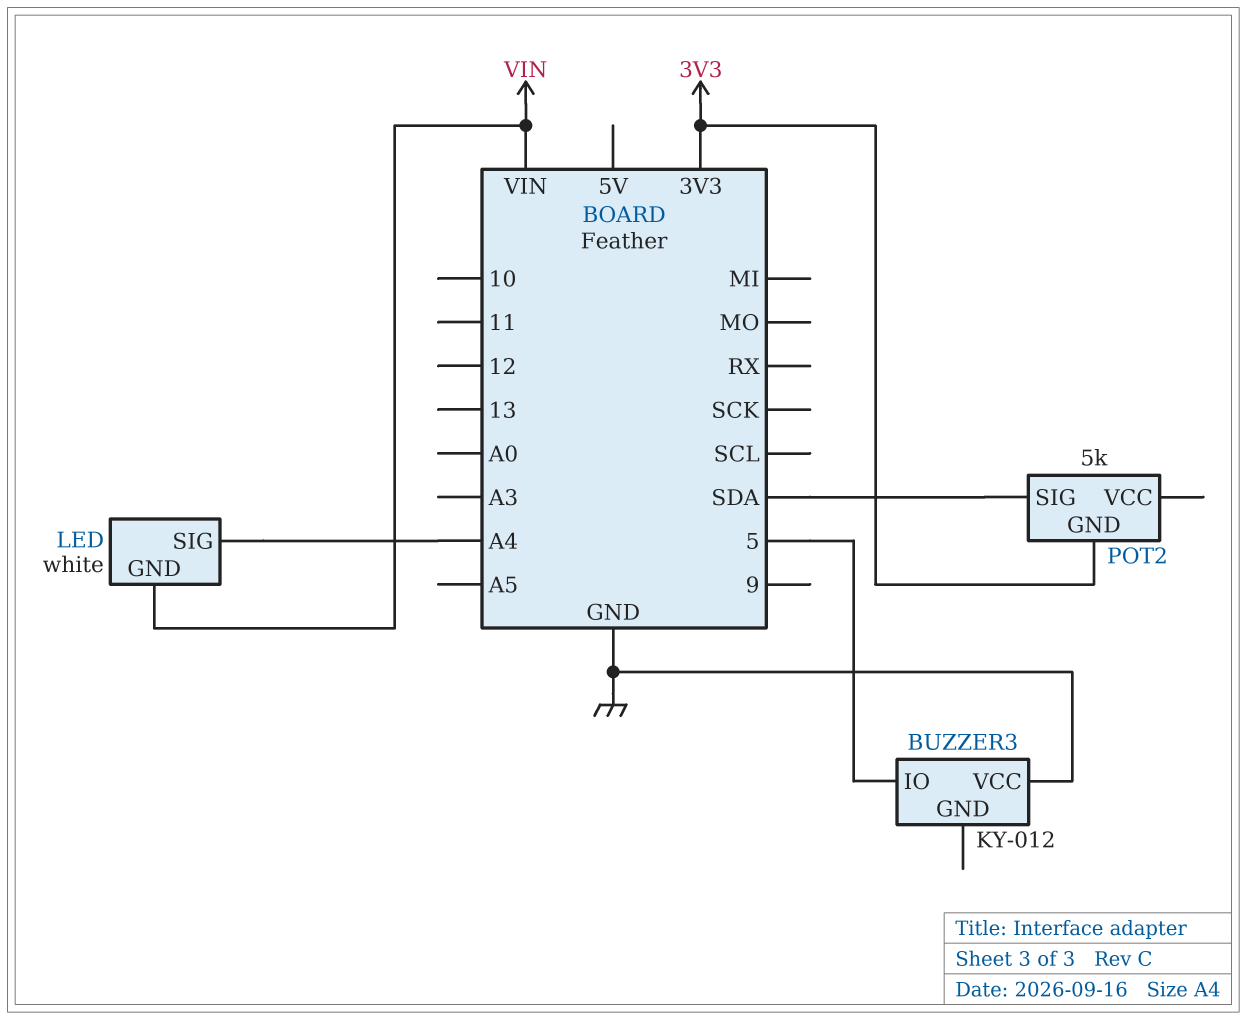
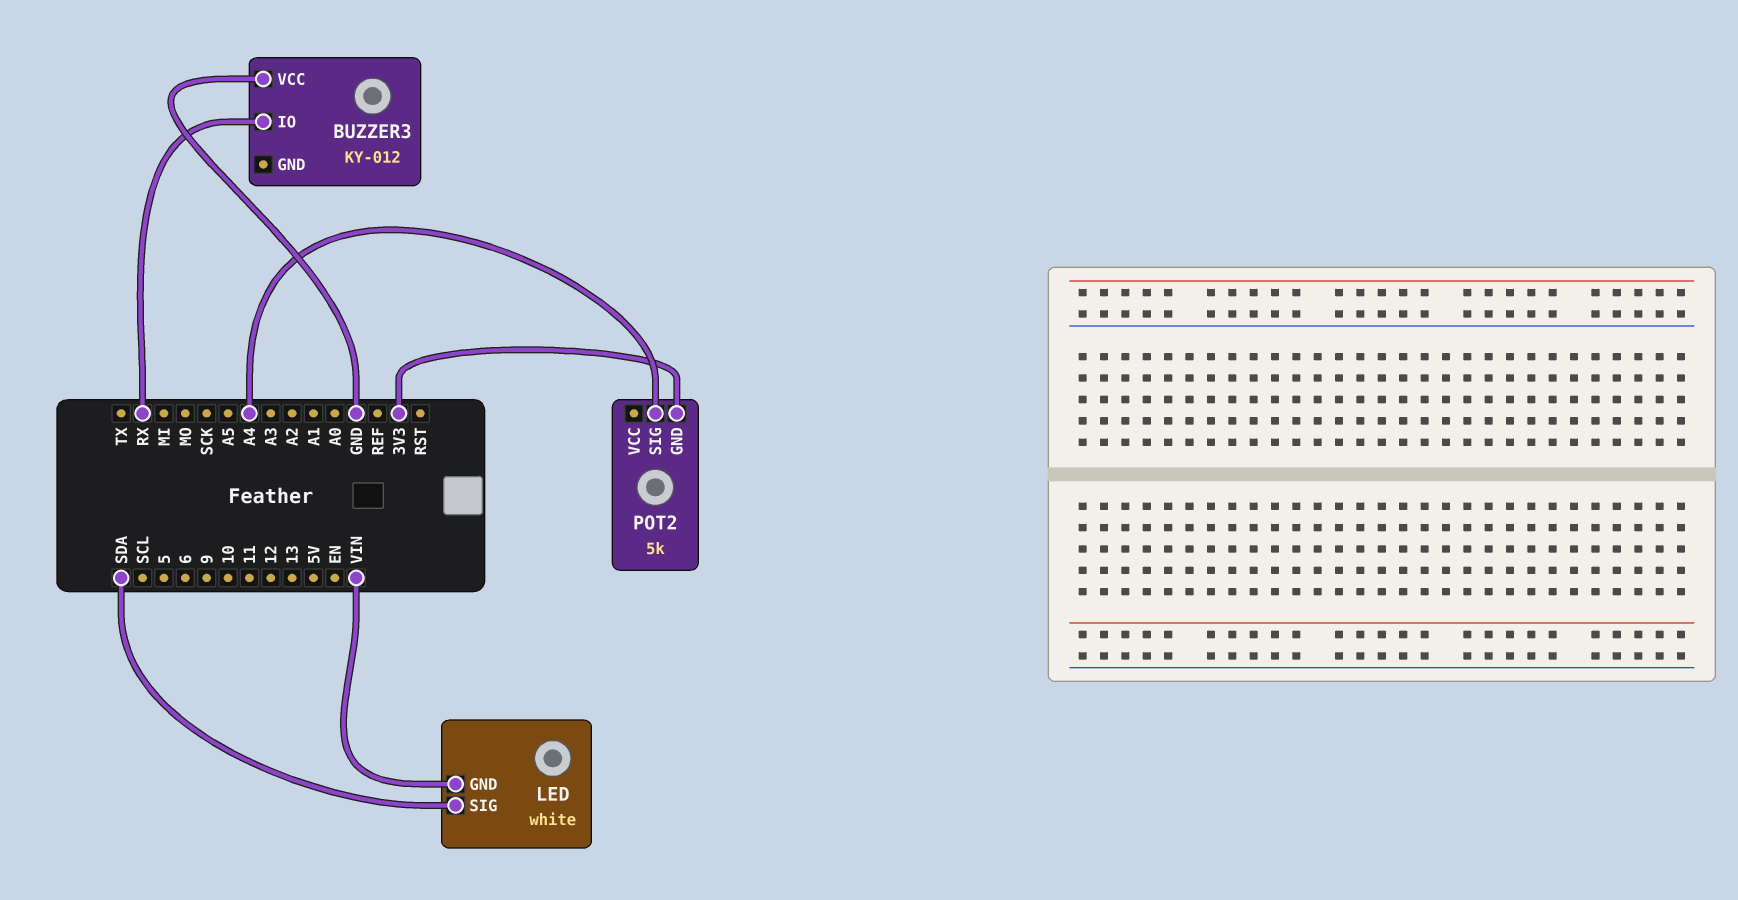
BUZZER3 pin IO: 5 -> RX
LED pin SIG: A4 -> SDA
POT2 pin SIG: SDA -> A4

